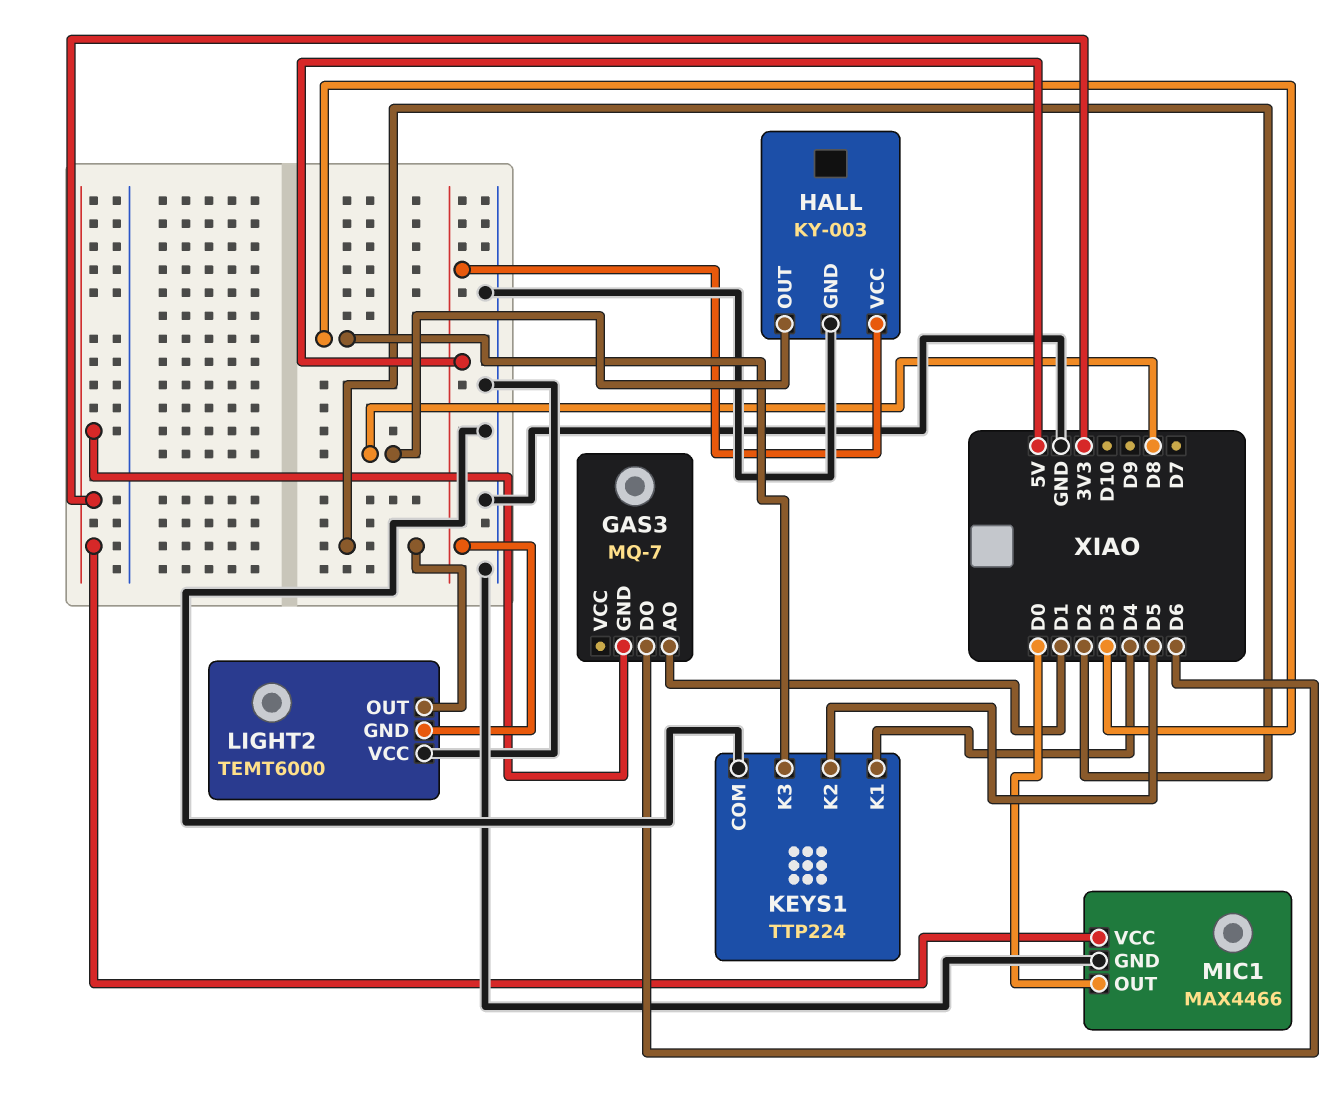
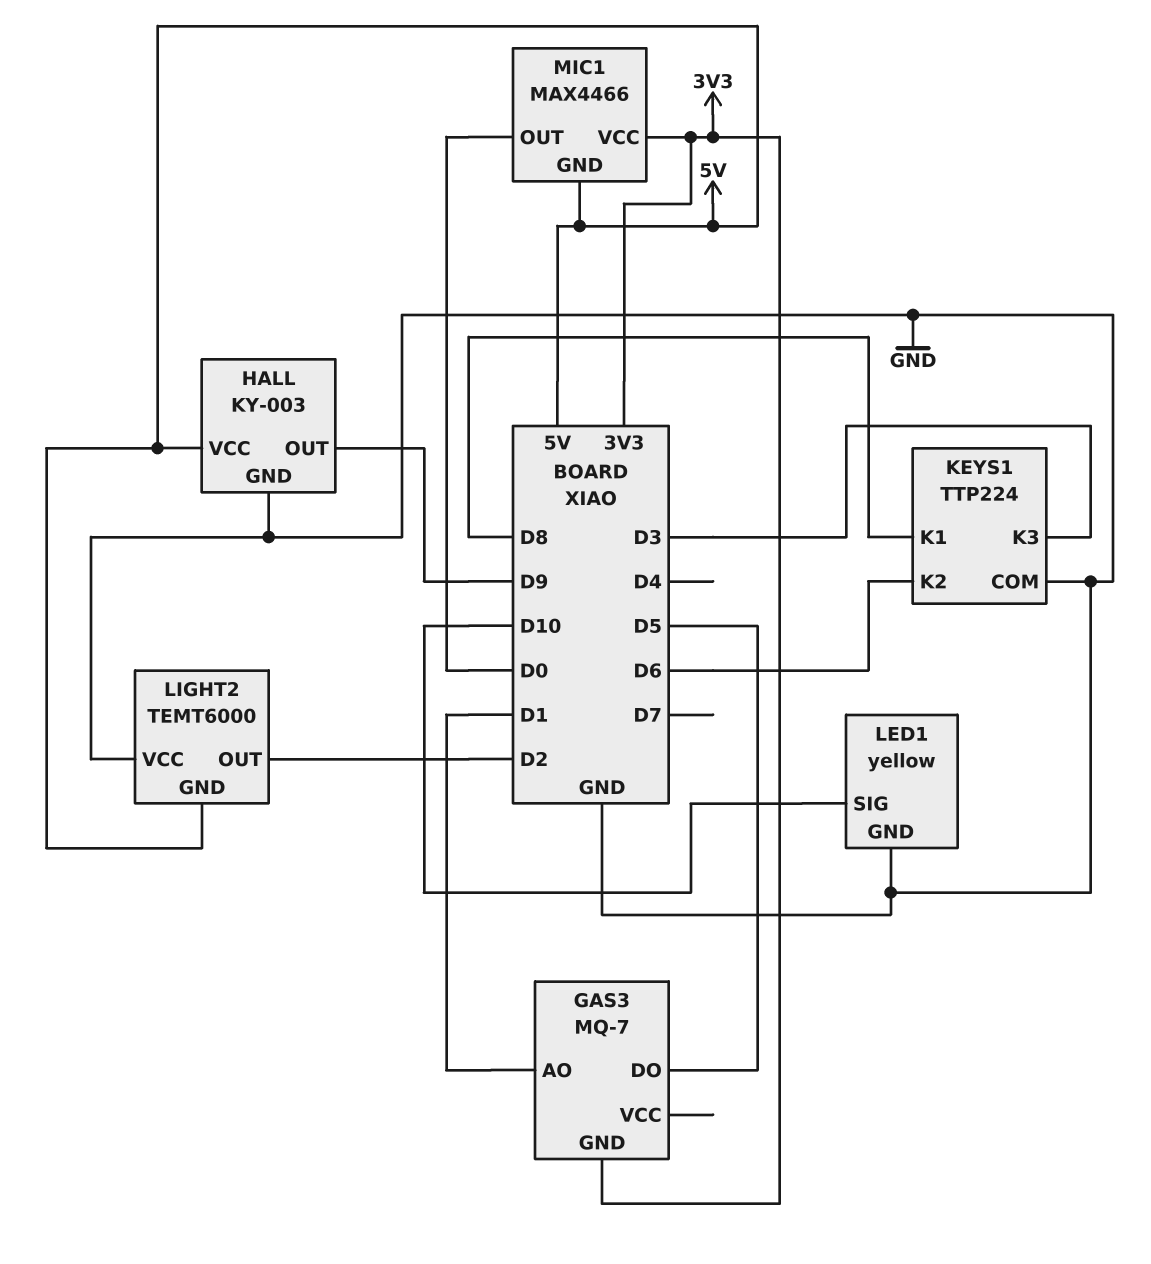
GAS3 pin DO: D6 -> D5
HALL pin OUT: D8 -> D9
KEYS1 pin K1: D4 -> D8
KEYS1 pin K2: D5 -> D6
LED1: none -> yellow
LED1 pin GND: none -> GND
LED1 pin SIG: none -> D10
MIC1 pin GND: GND -> 5V

